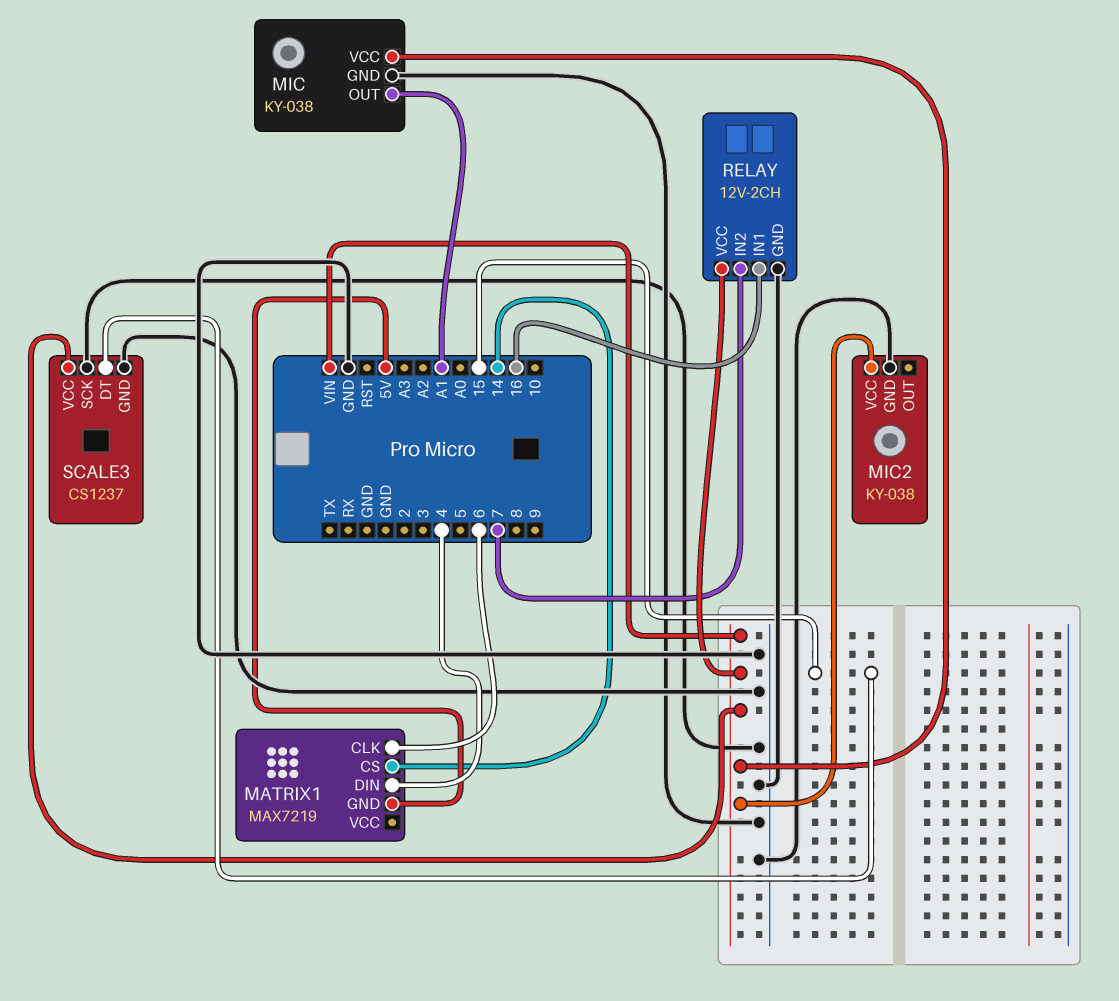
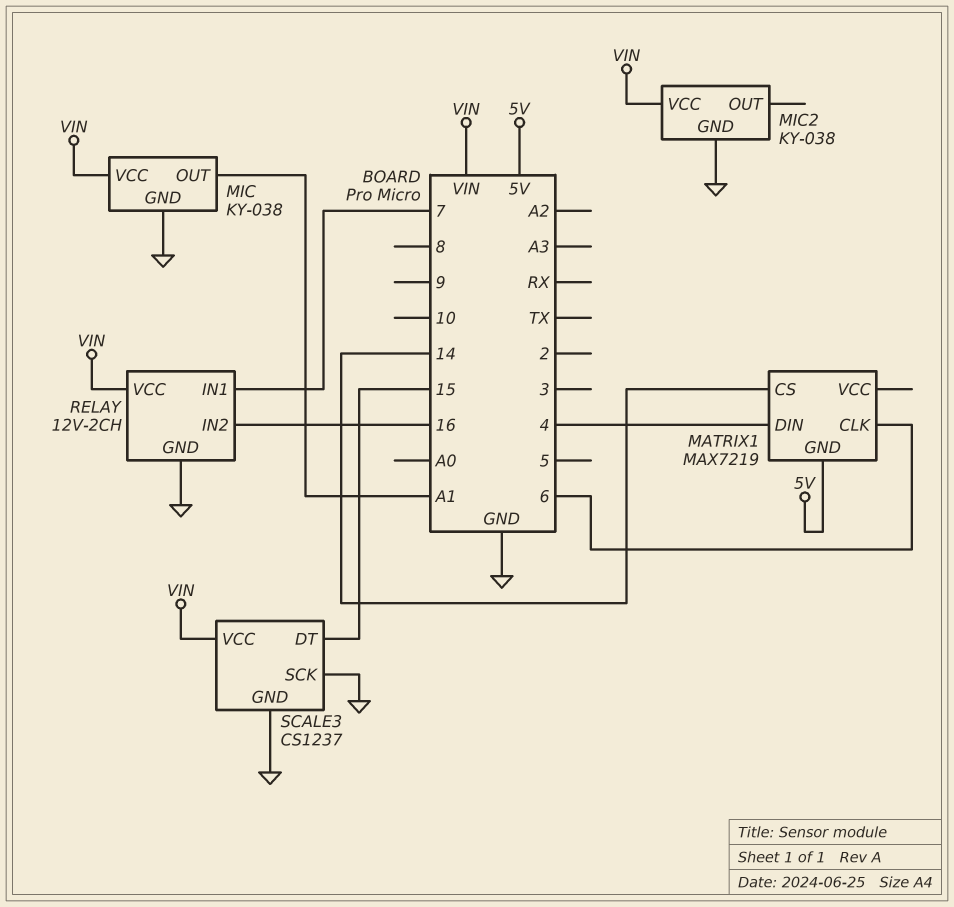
RELAY pin IN1: 16 -> 7
RELAY pin IN2: 7 -> 16

